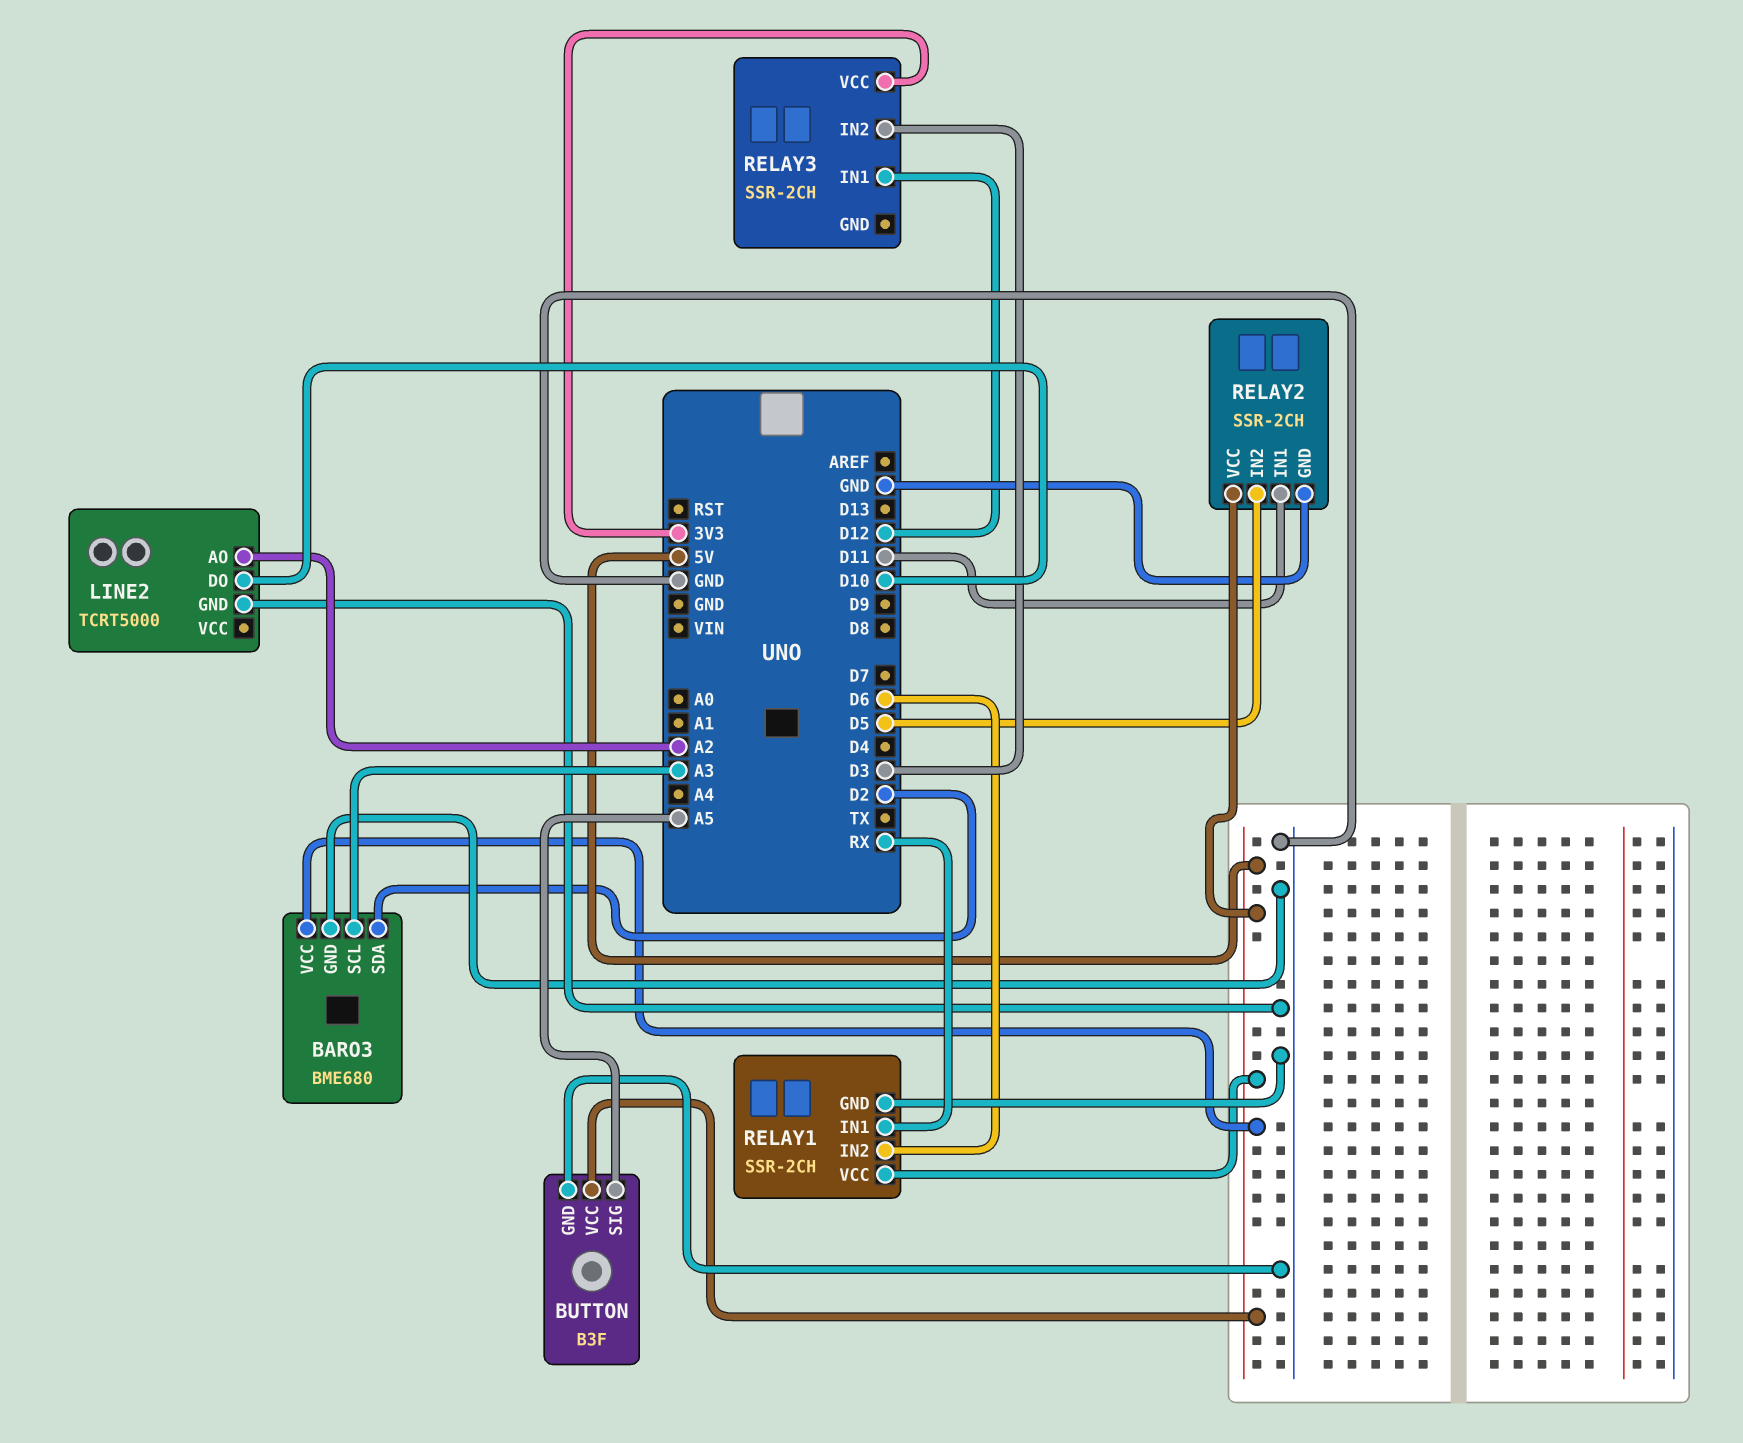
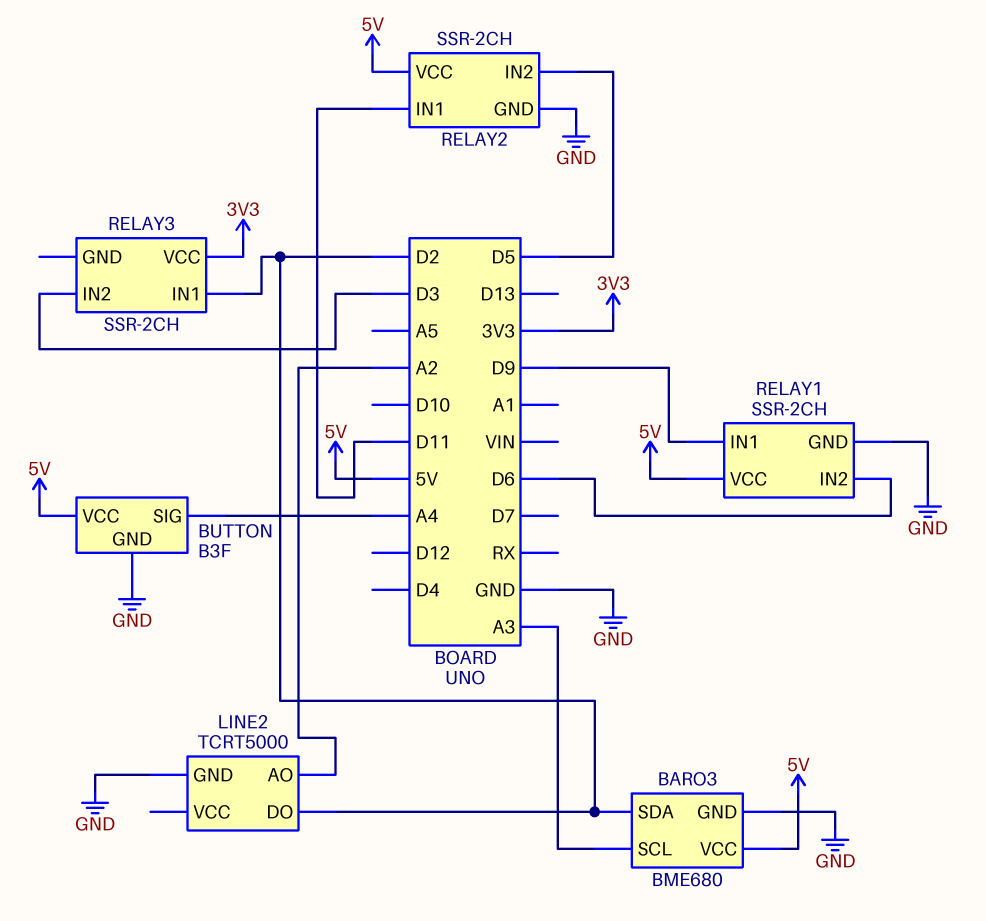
BUTTON pin SIG: A5 -> A4
LINE2 pin DO: D10 -> D2
RELAY1 pin IN1: RX -> D9
RELAY3 pin IN1: D12 -> D2

